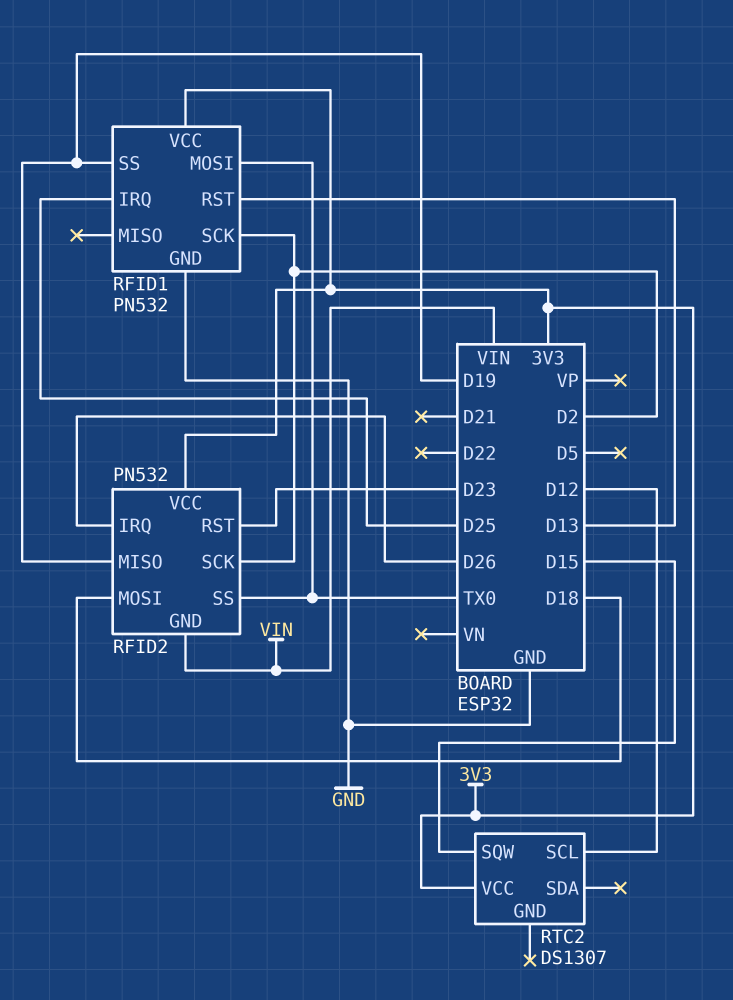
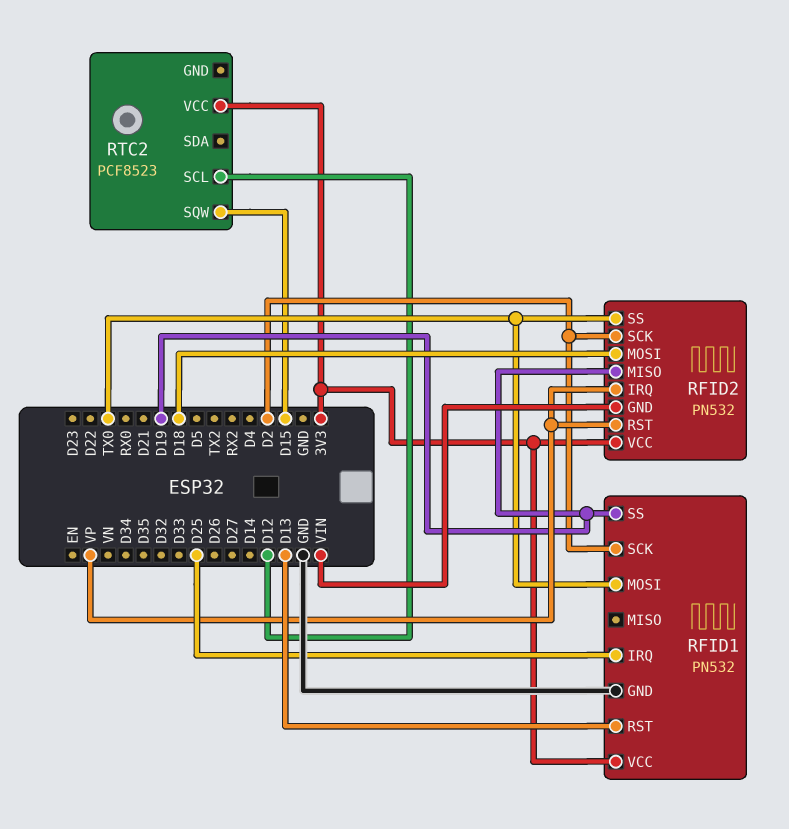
RFID2 pin IRQ: D26 -> VP
RFID2 pin RST: D23 -> VP
RTC2: DS1307 -> PCF8523

